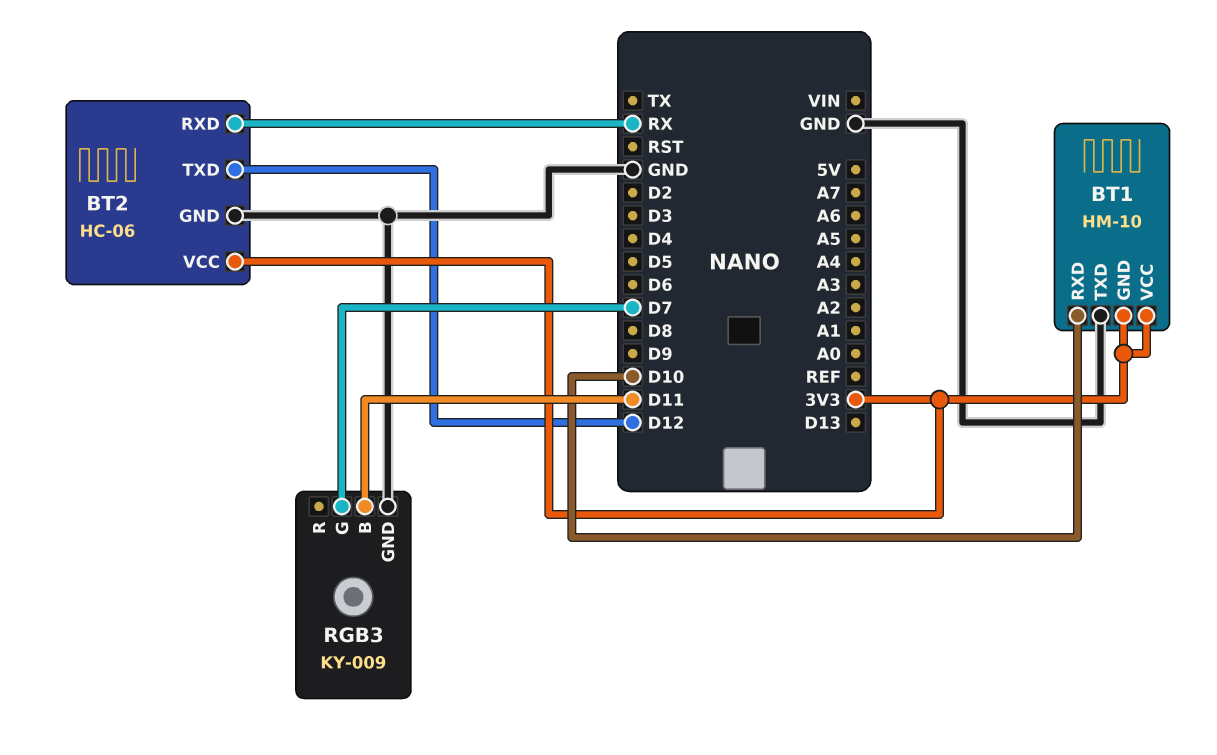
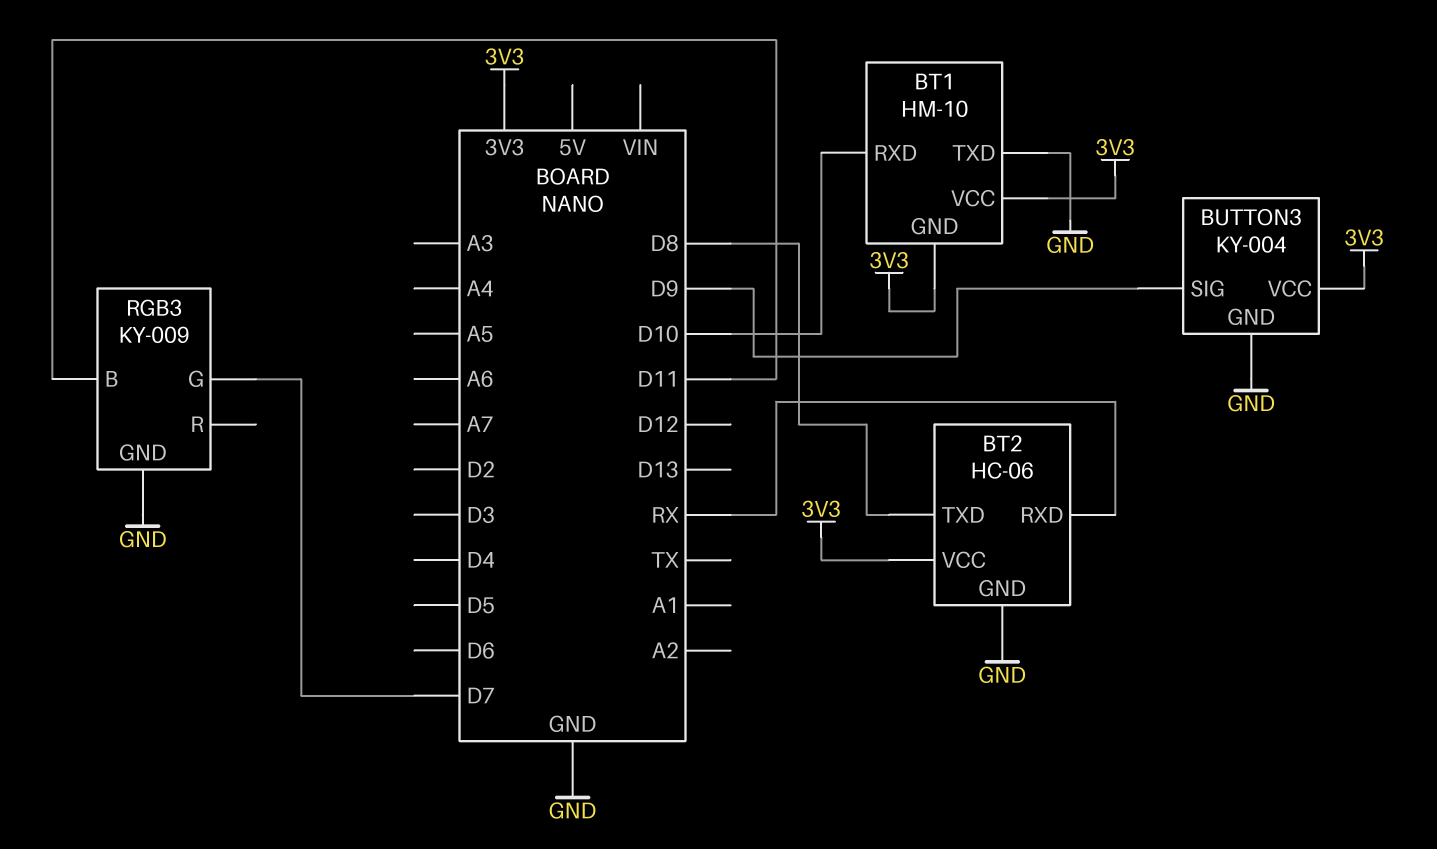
BT2 pin TXD: D12 -> D8
BUTTON3: none -> KY-004
BUTTON3 pin GND: none -> GND
BUTTON3 pin SIG: none -> D9
BUTTON3 pin VCC: none -> 3V3

